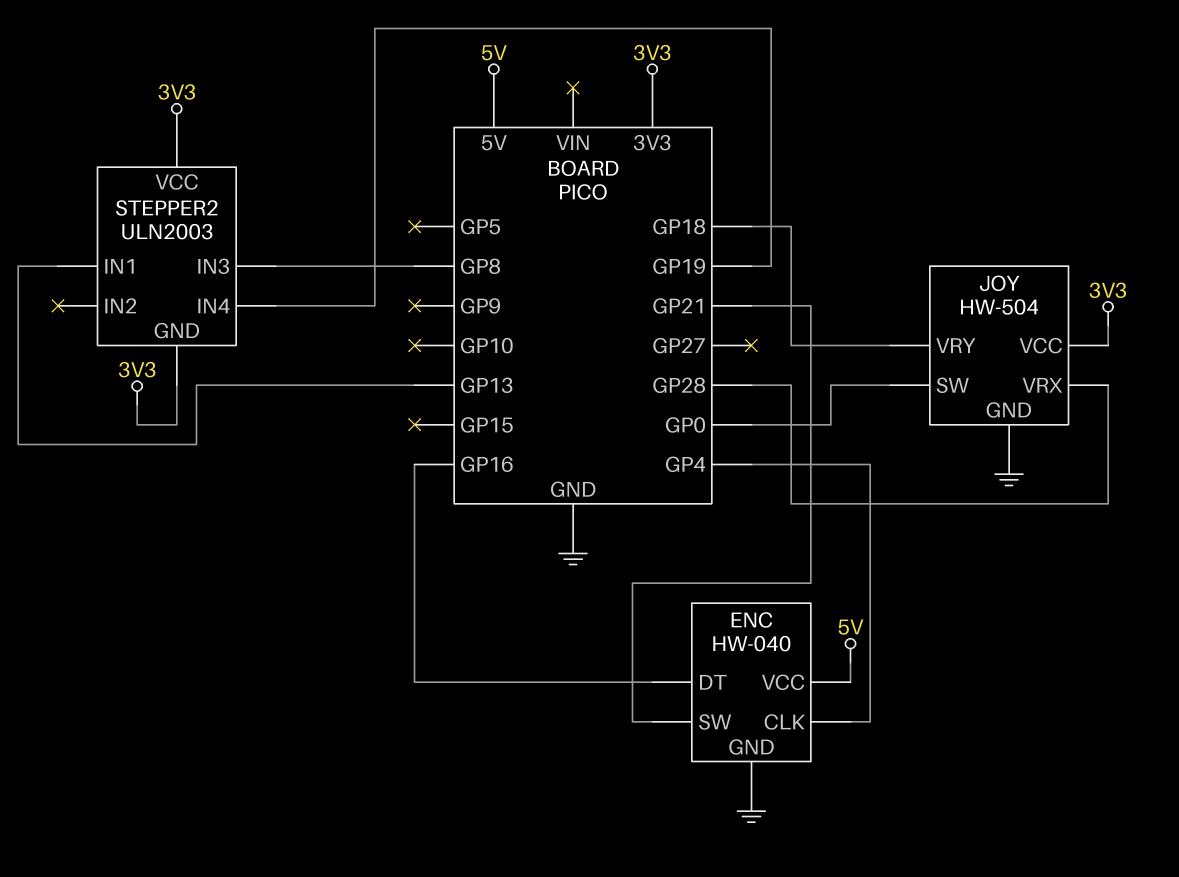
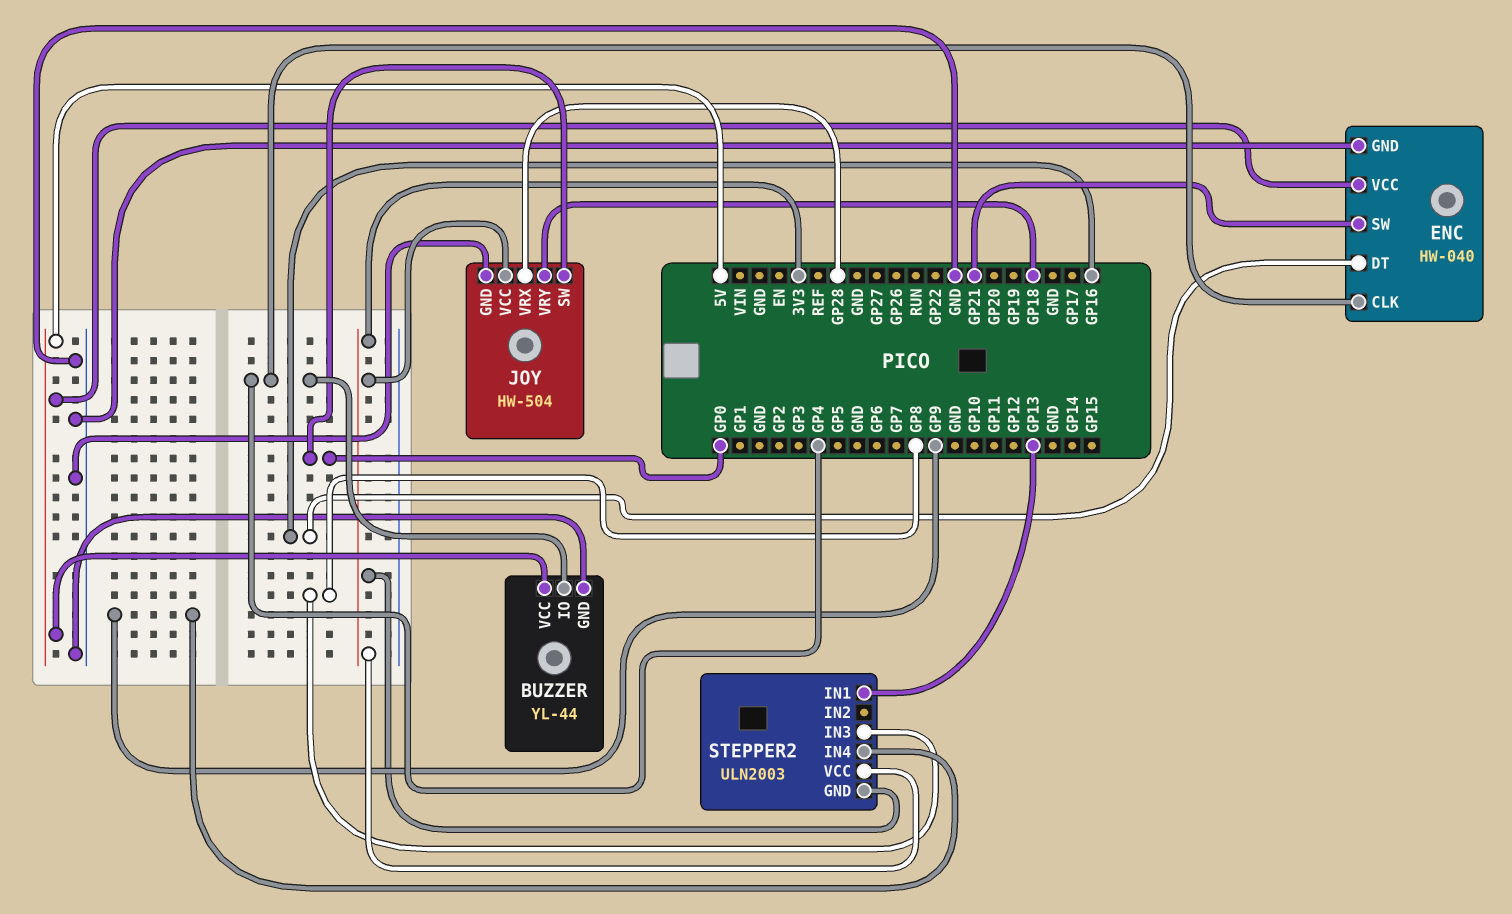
BUZZER: none -> YL-44
BUZZER pin GND: none -> GND
BUZZER pin IO: none -> GP4
BUZZER pin VCC: none -> 5V
STEPPER2 pin IN4: GP19 -> GP9

